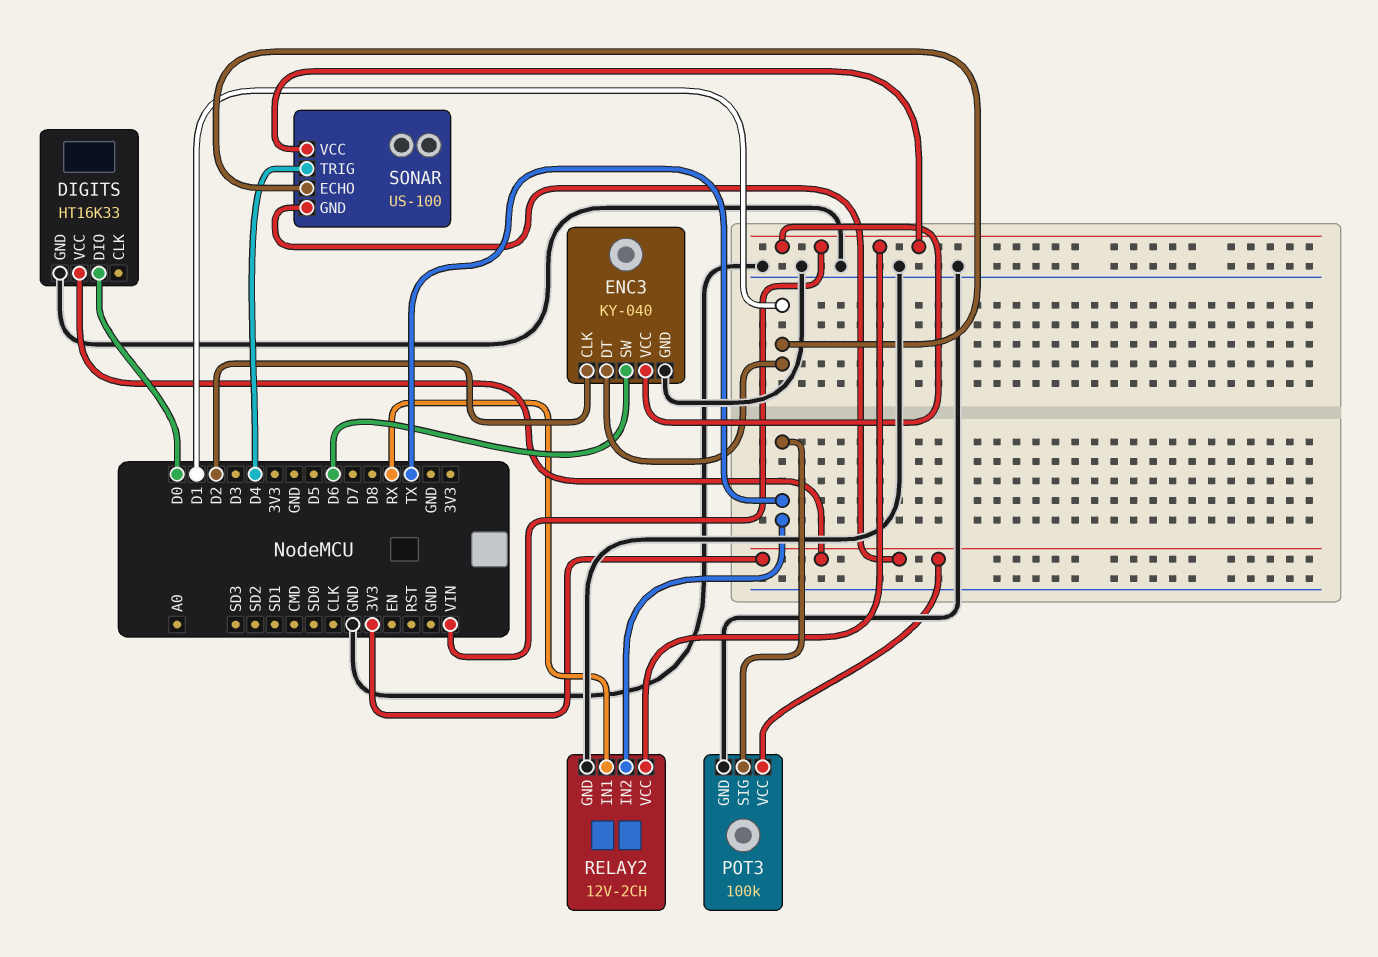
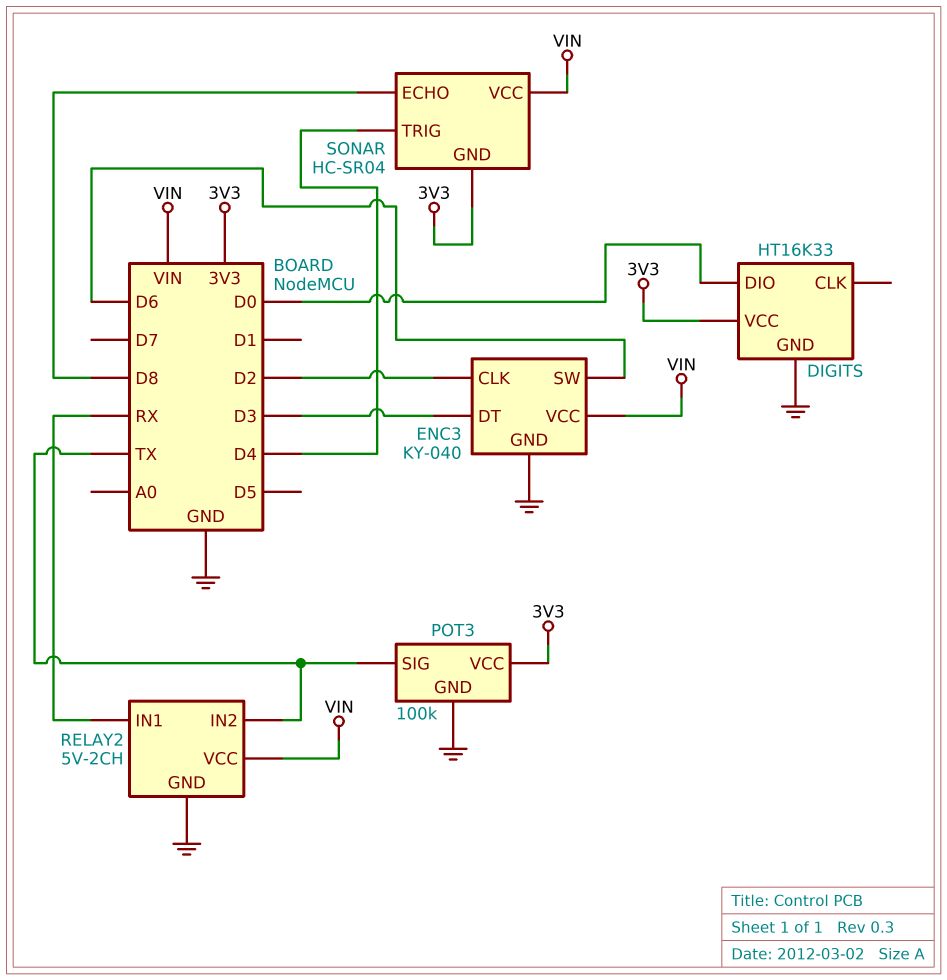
ENC3 pin DT: D1 -> D3
RELAY2: 12V-2CH -> 5V-2CH
SONAR: US-100 -> HC-SR04
SONAR pin ECHO: D1 -> D8

